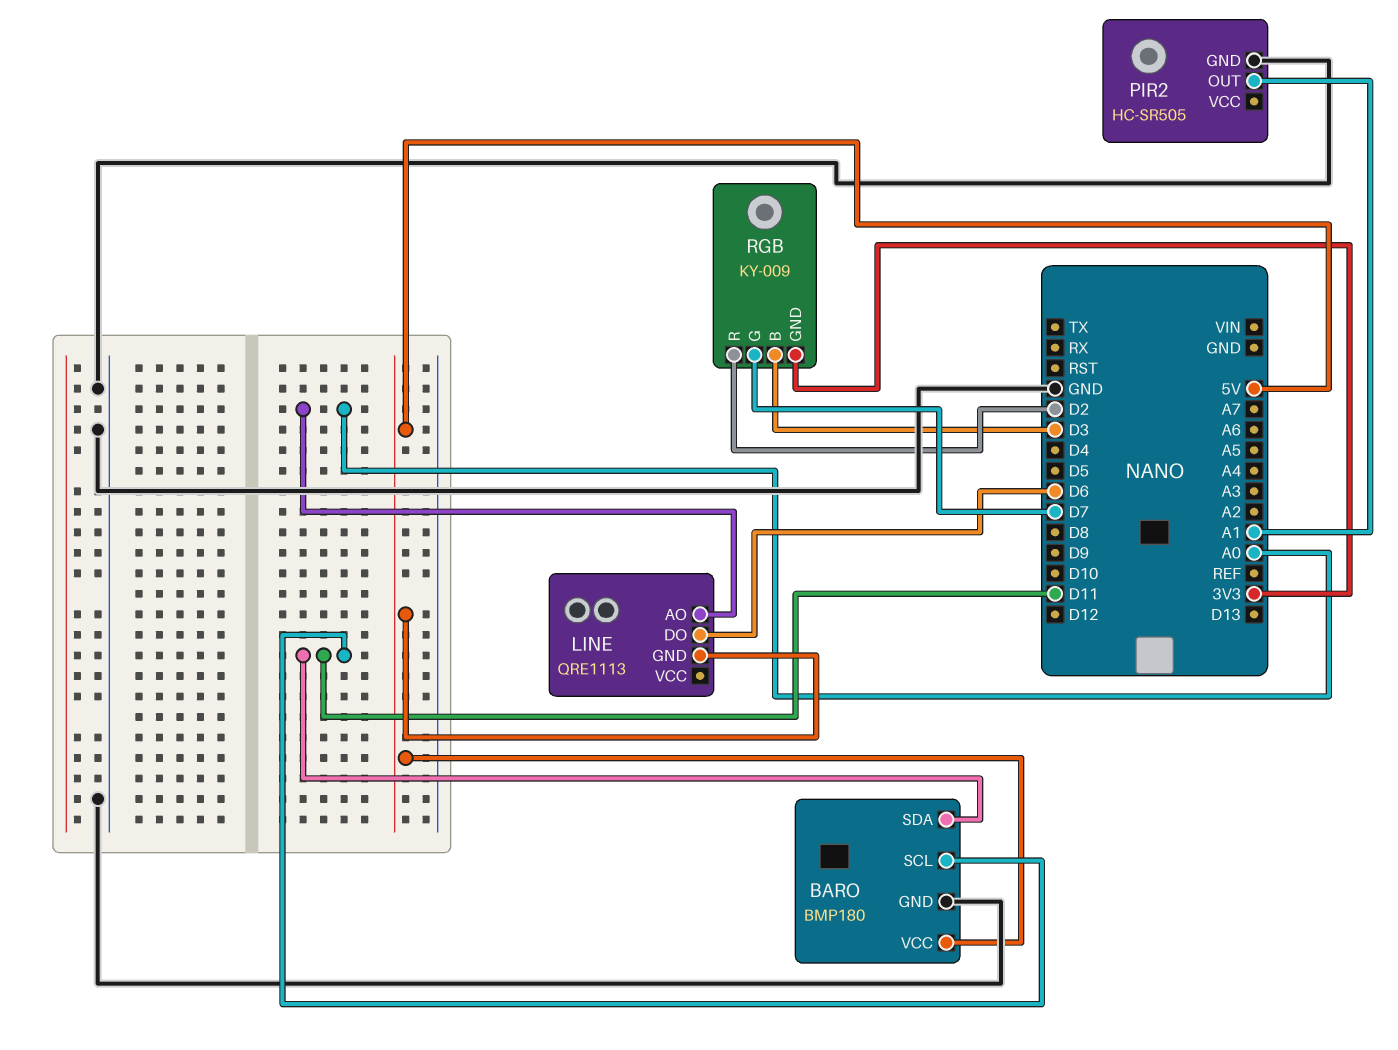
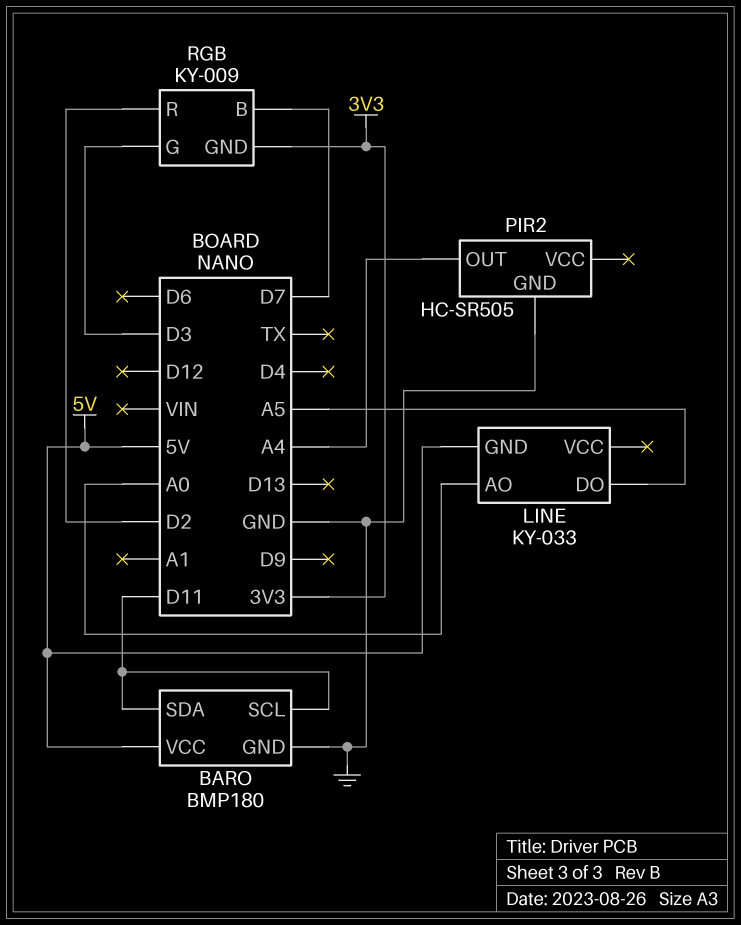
LINE: QRE1113 -> KY-033
LINE pin DO: D6 -> A5
PIR2 pin OUT: A1 -> A4
RGB pin B: D3 -> D7
RGB pin G: D7 -> D3

